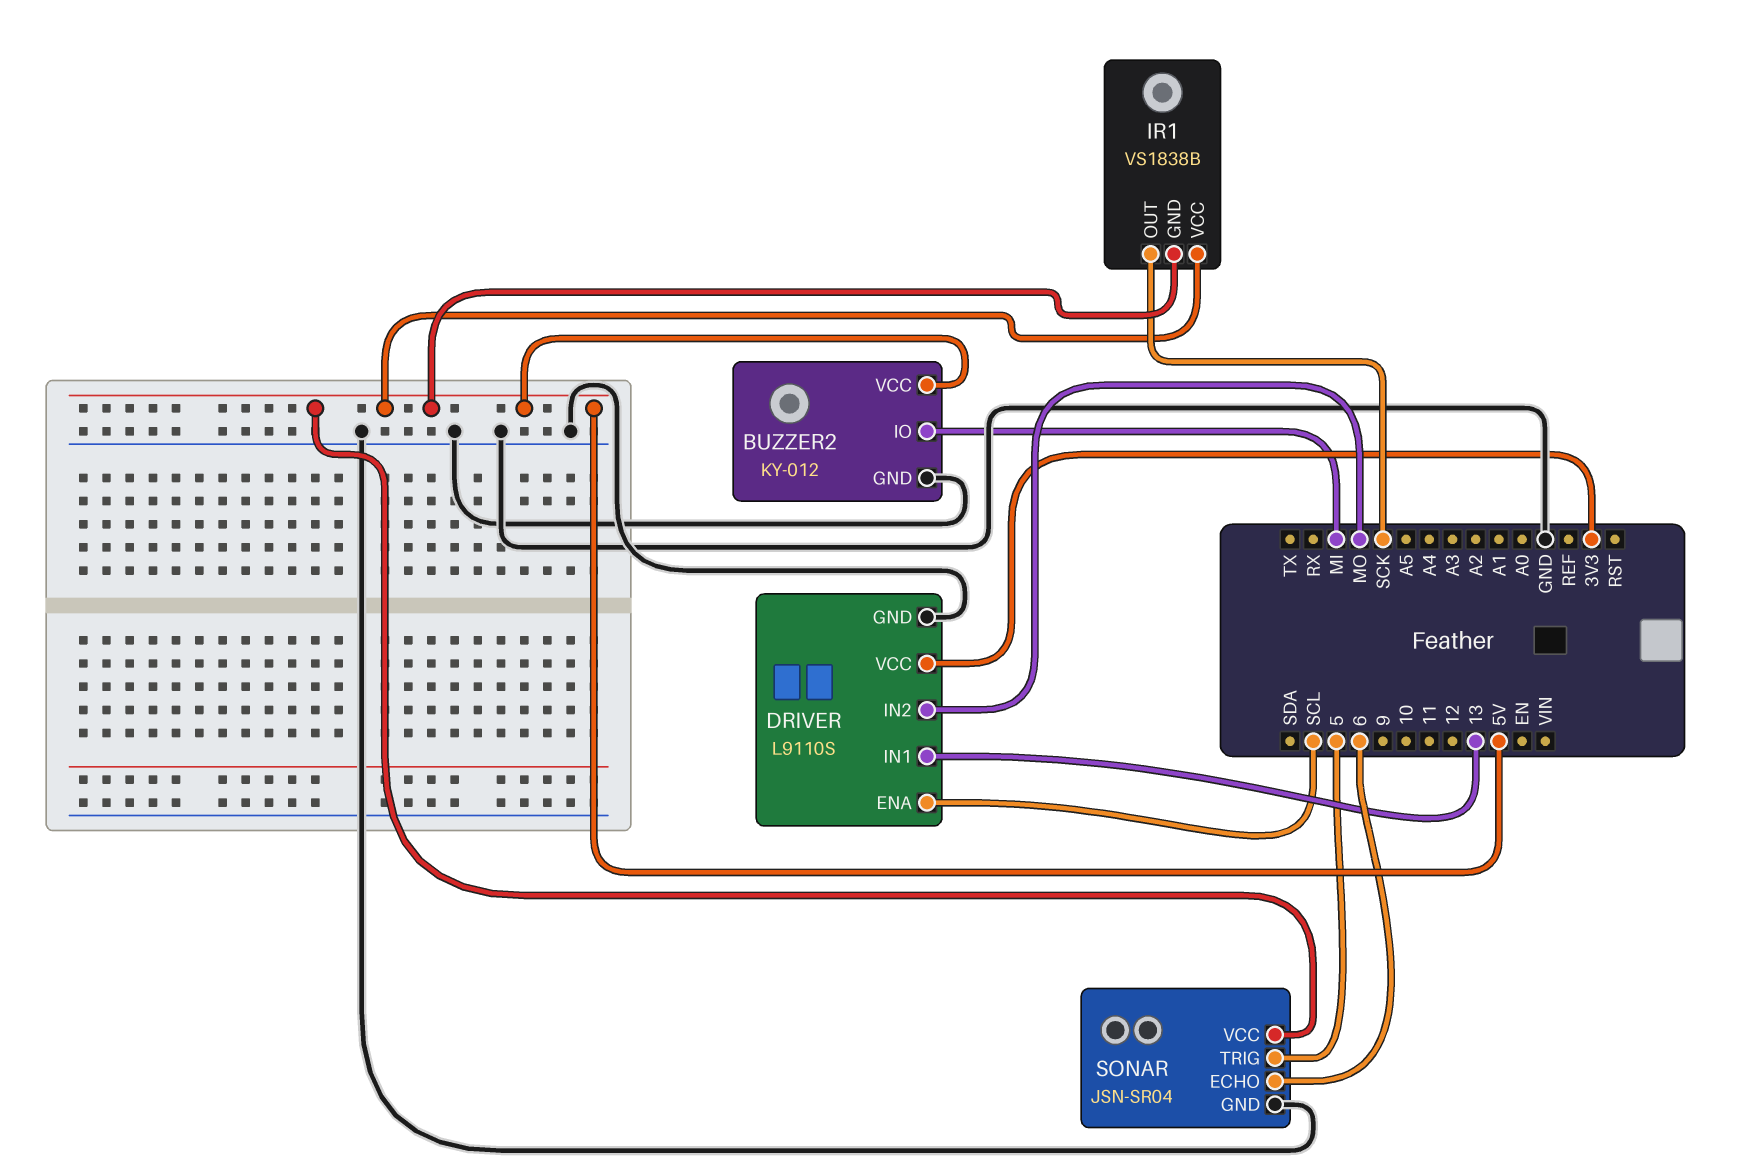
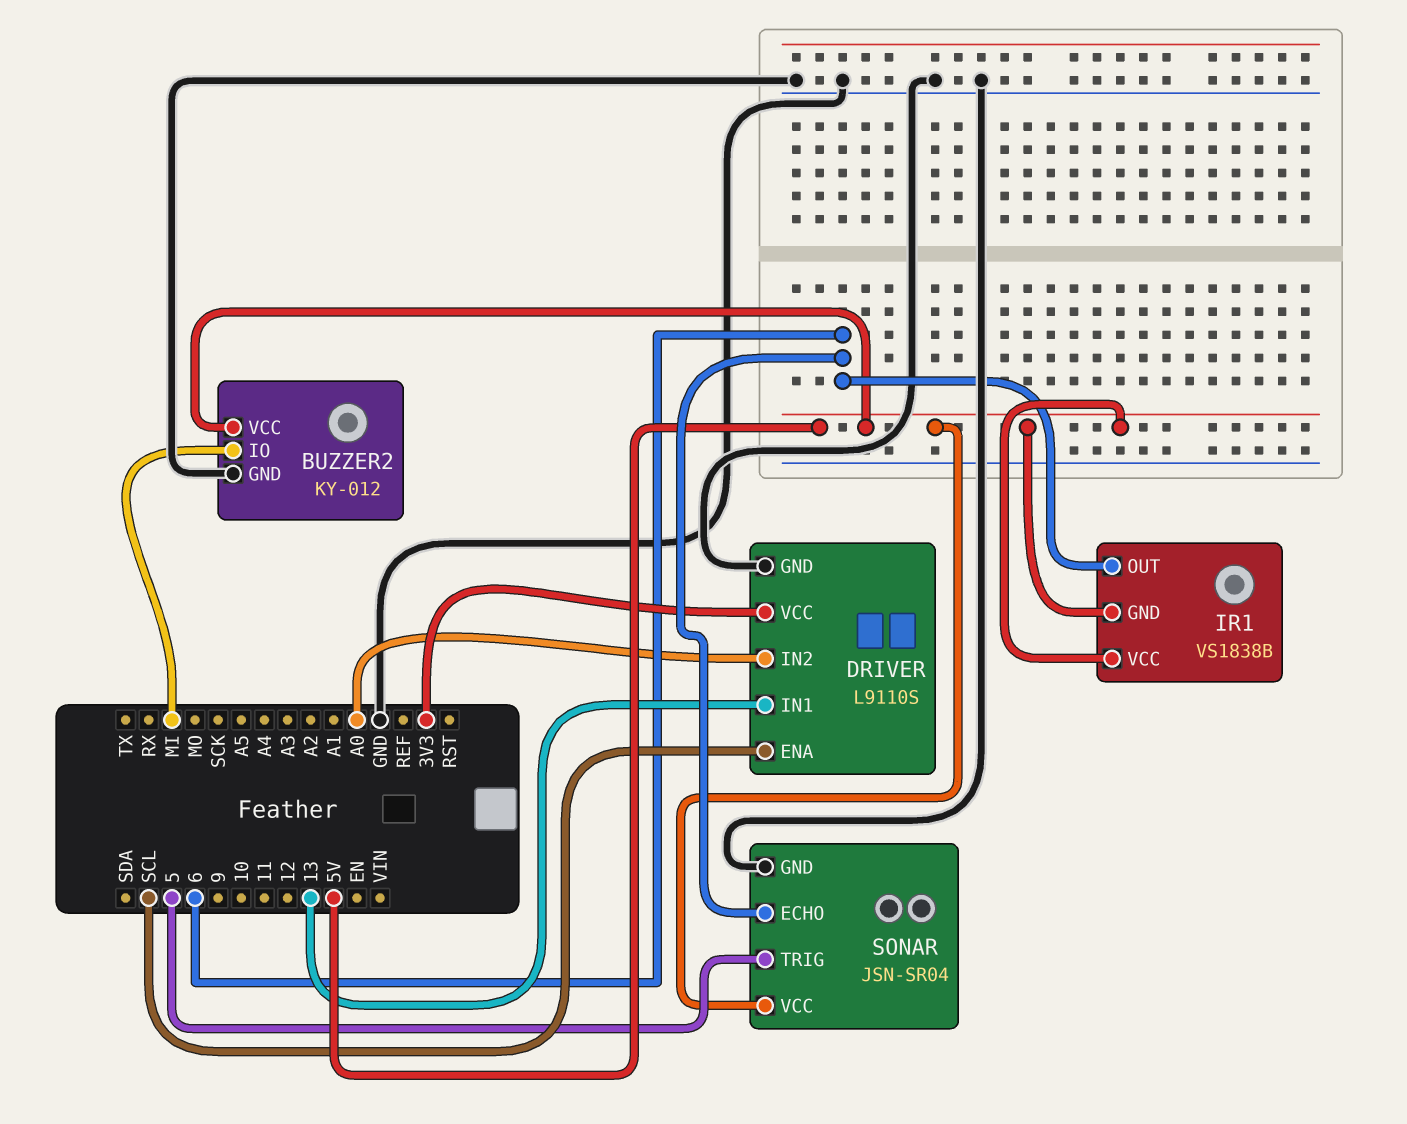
DRIVER pin IN2: MO -> A0
IR1 pin OUT: SCK -> 6

